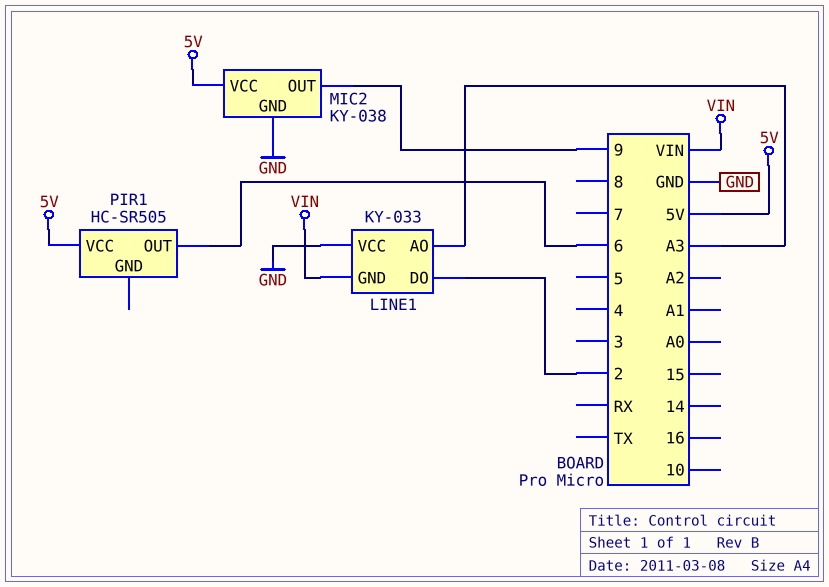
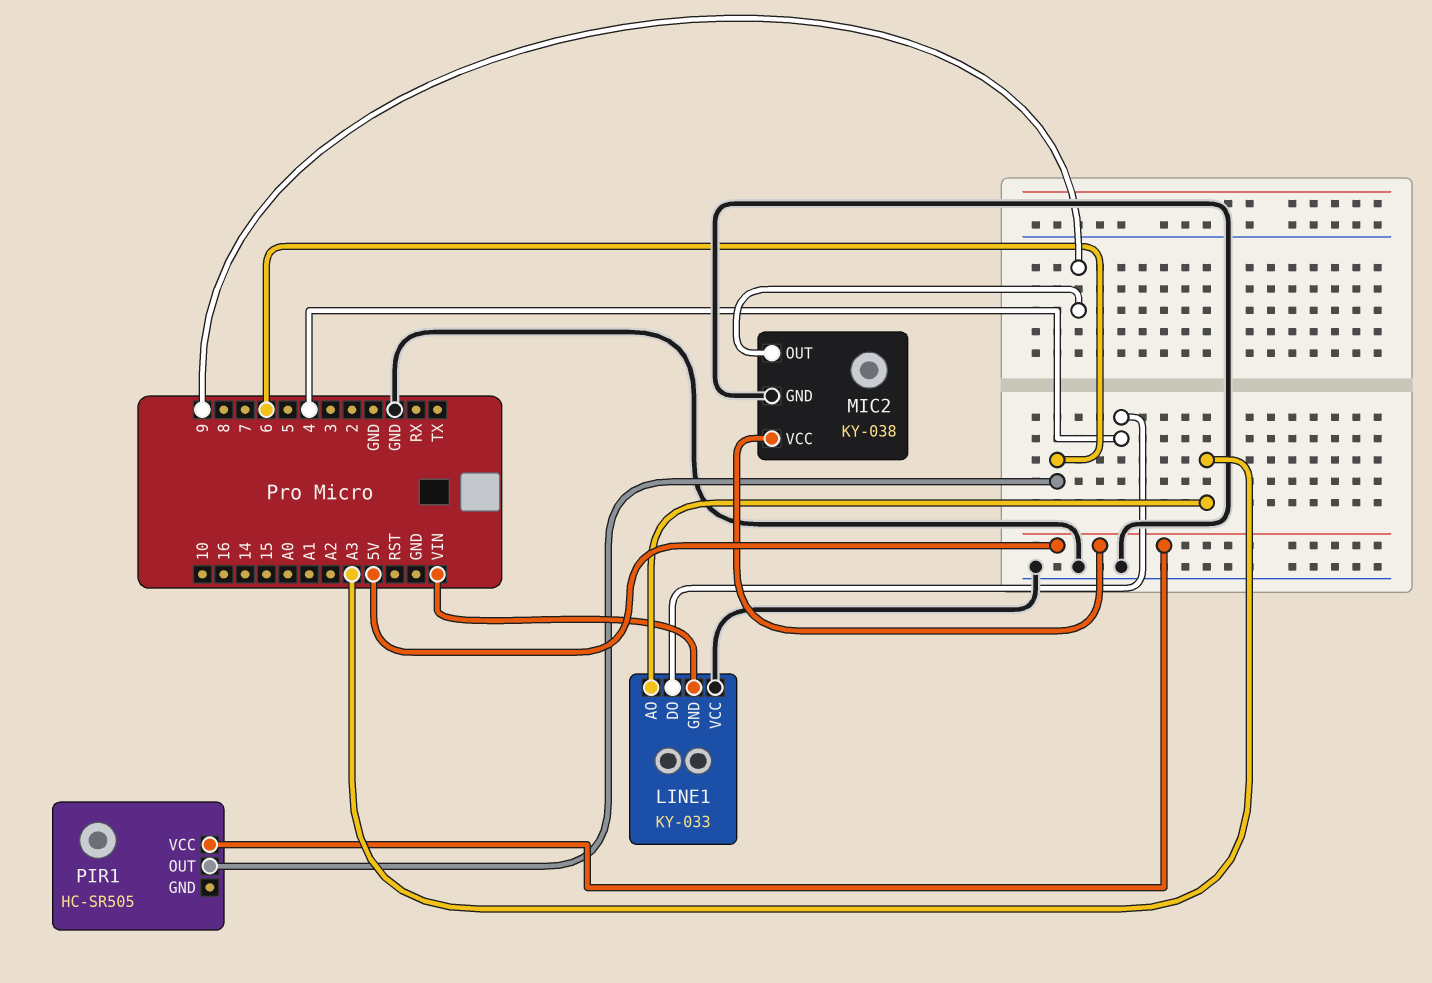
LINE1 pin DO: 2 -> 4

